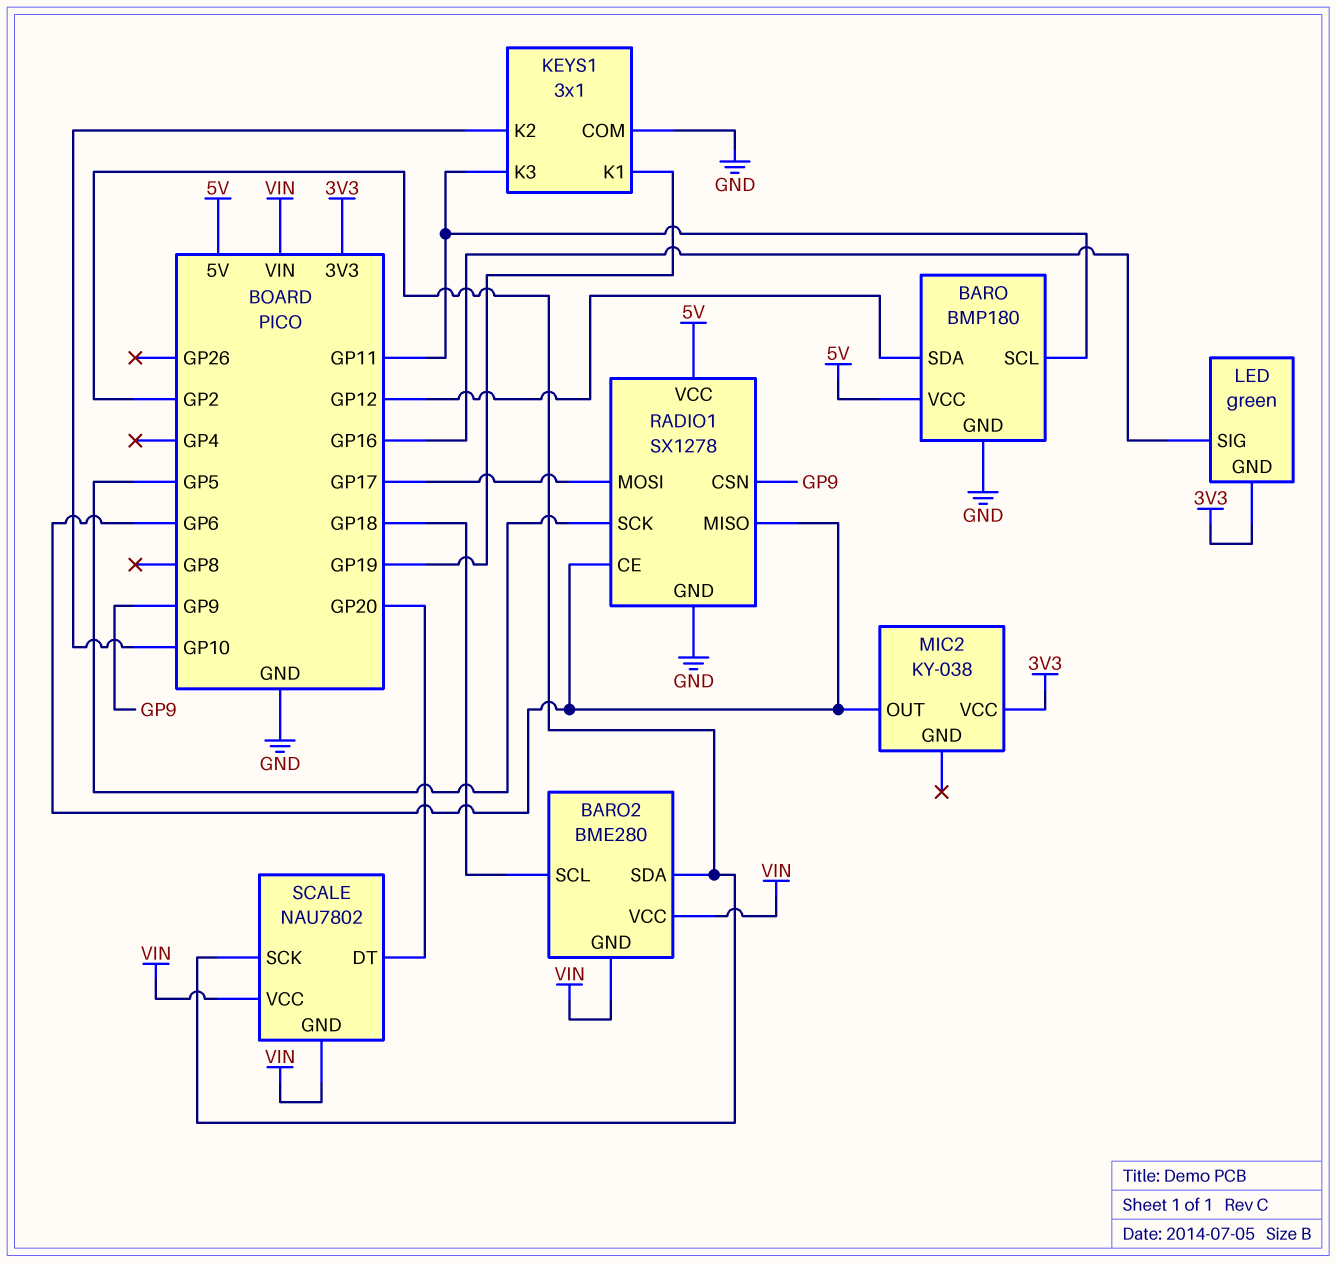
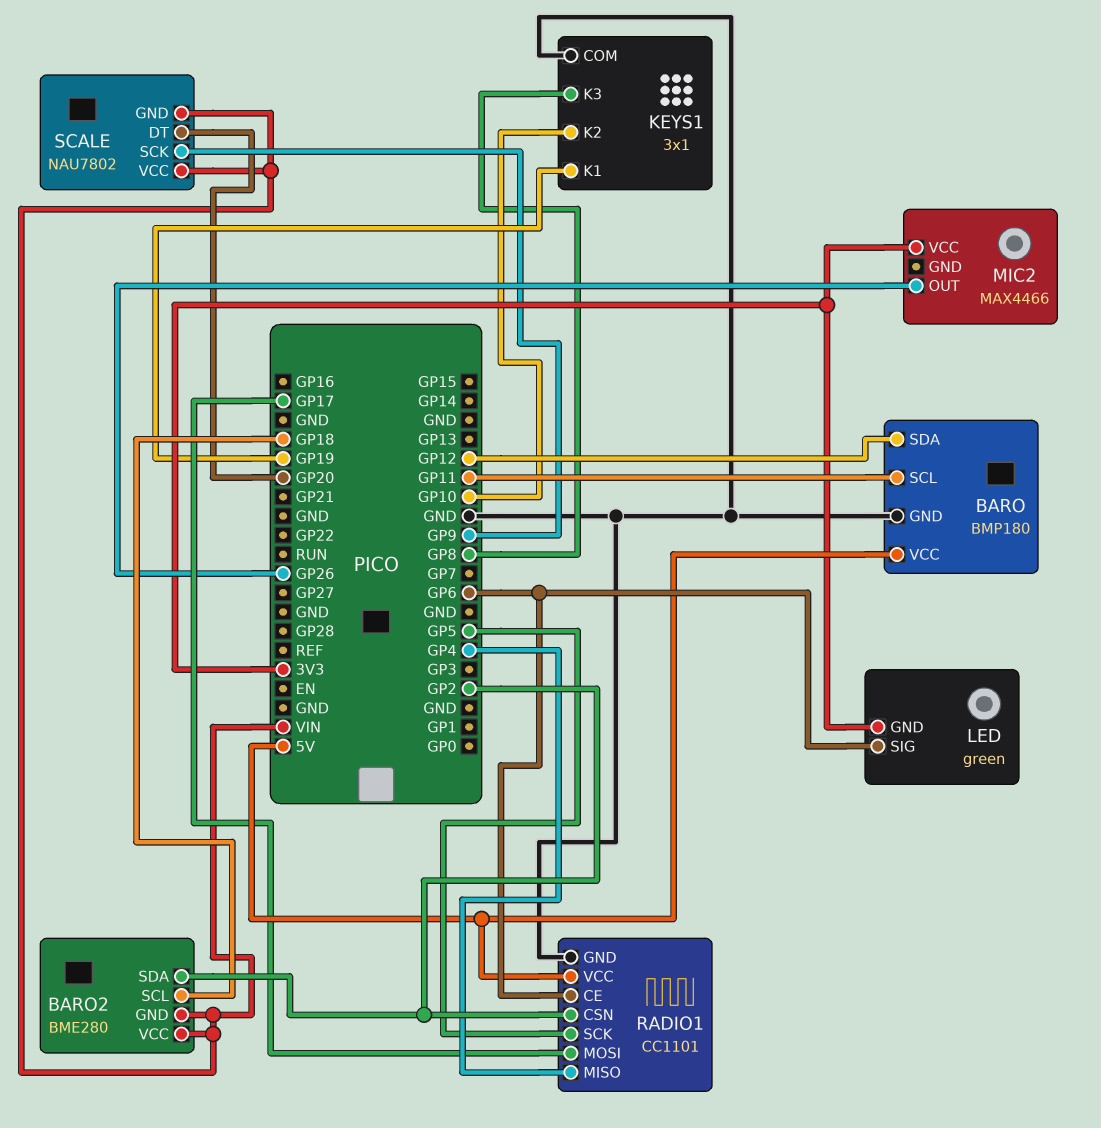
KEYS1 pin K3: GP11 -> GP8
LED pin SIG: GP16 -> GP6
MIC2: KY-038 -> MAX4466
MIC2 pin OUT: GP6 -> GP26
RADIO1: SX1278 -> CC1101
RADIO1 pin CSN: GP9 -> GP2
RADIO1 pin MISO: GP6 -> GP4
SCALE pin SCK: GP2 -> GP9

